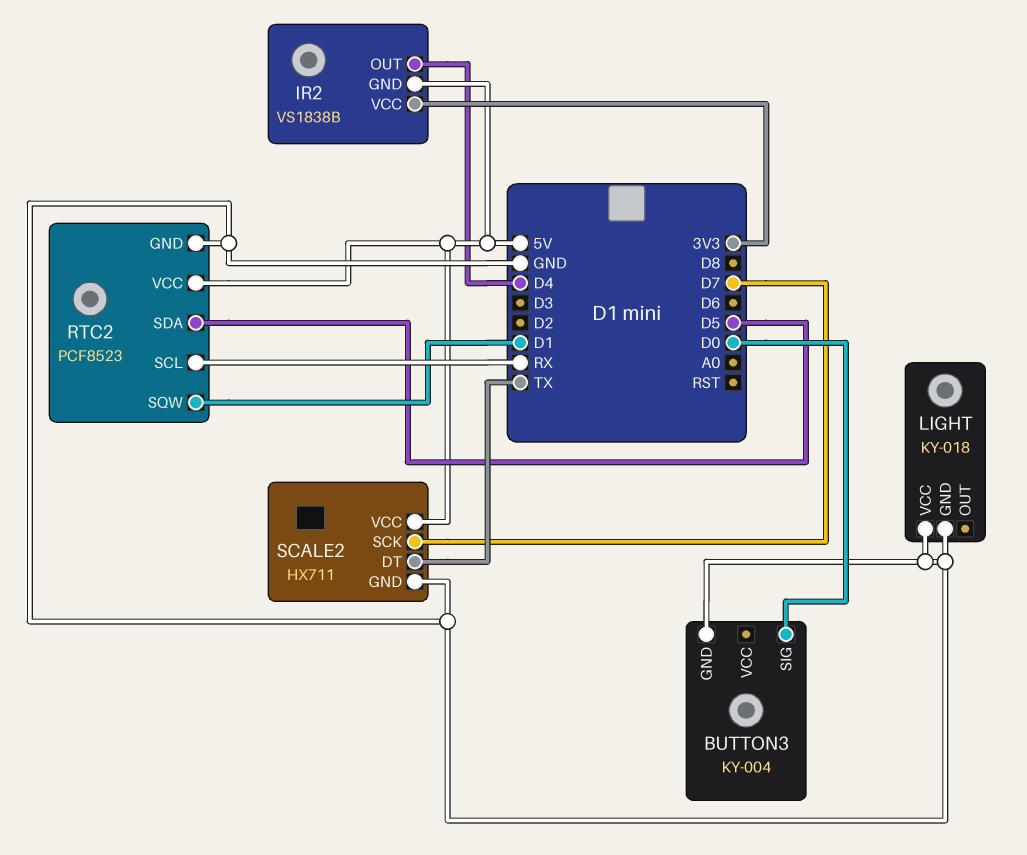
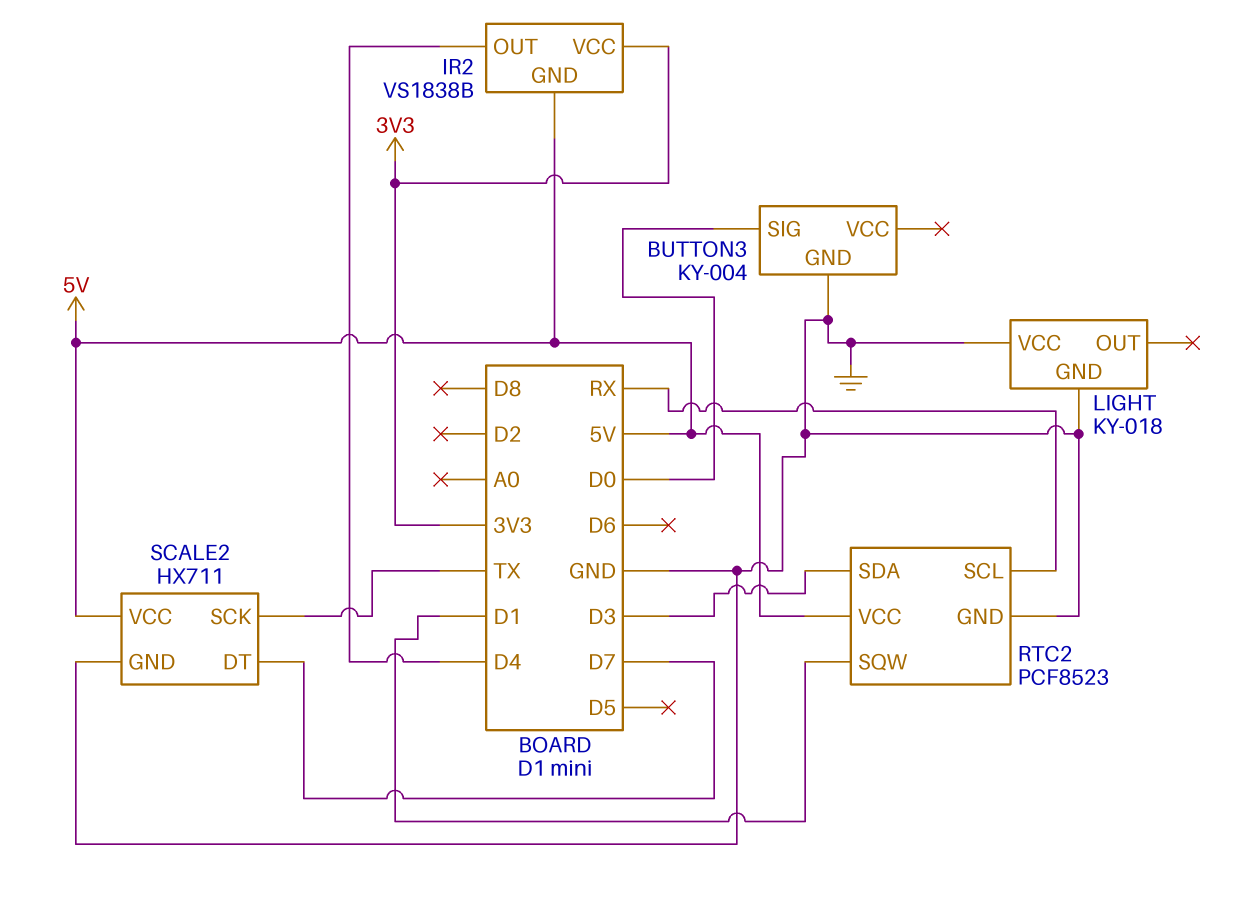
RTC2 pin SDA: D5 -> D3
SCALE2 pin DT: TX -> D7
SCALE2 pin SCK: D7 -> TX

